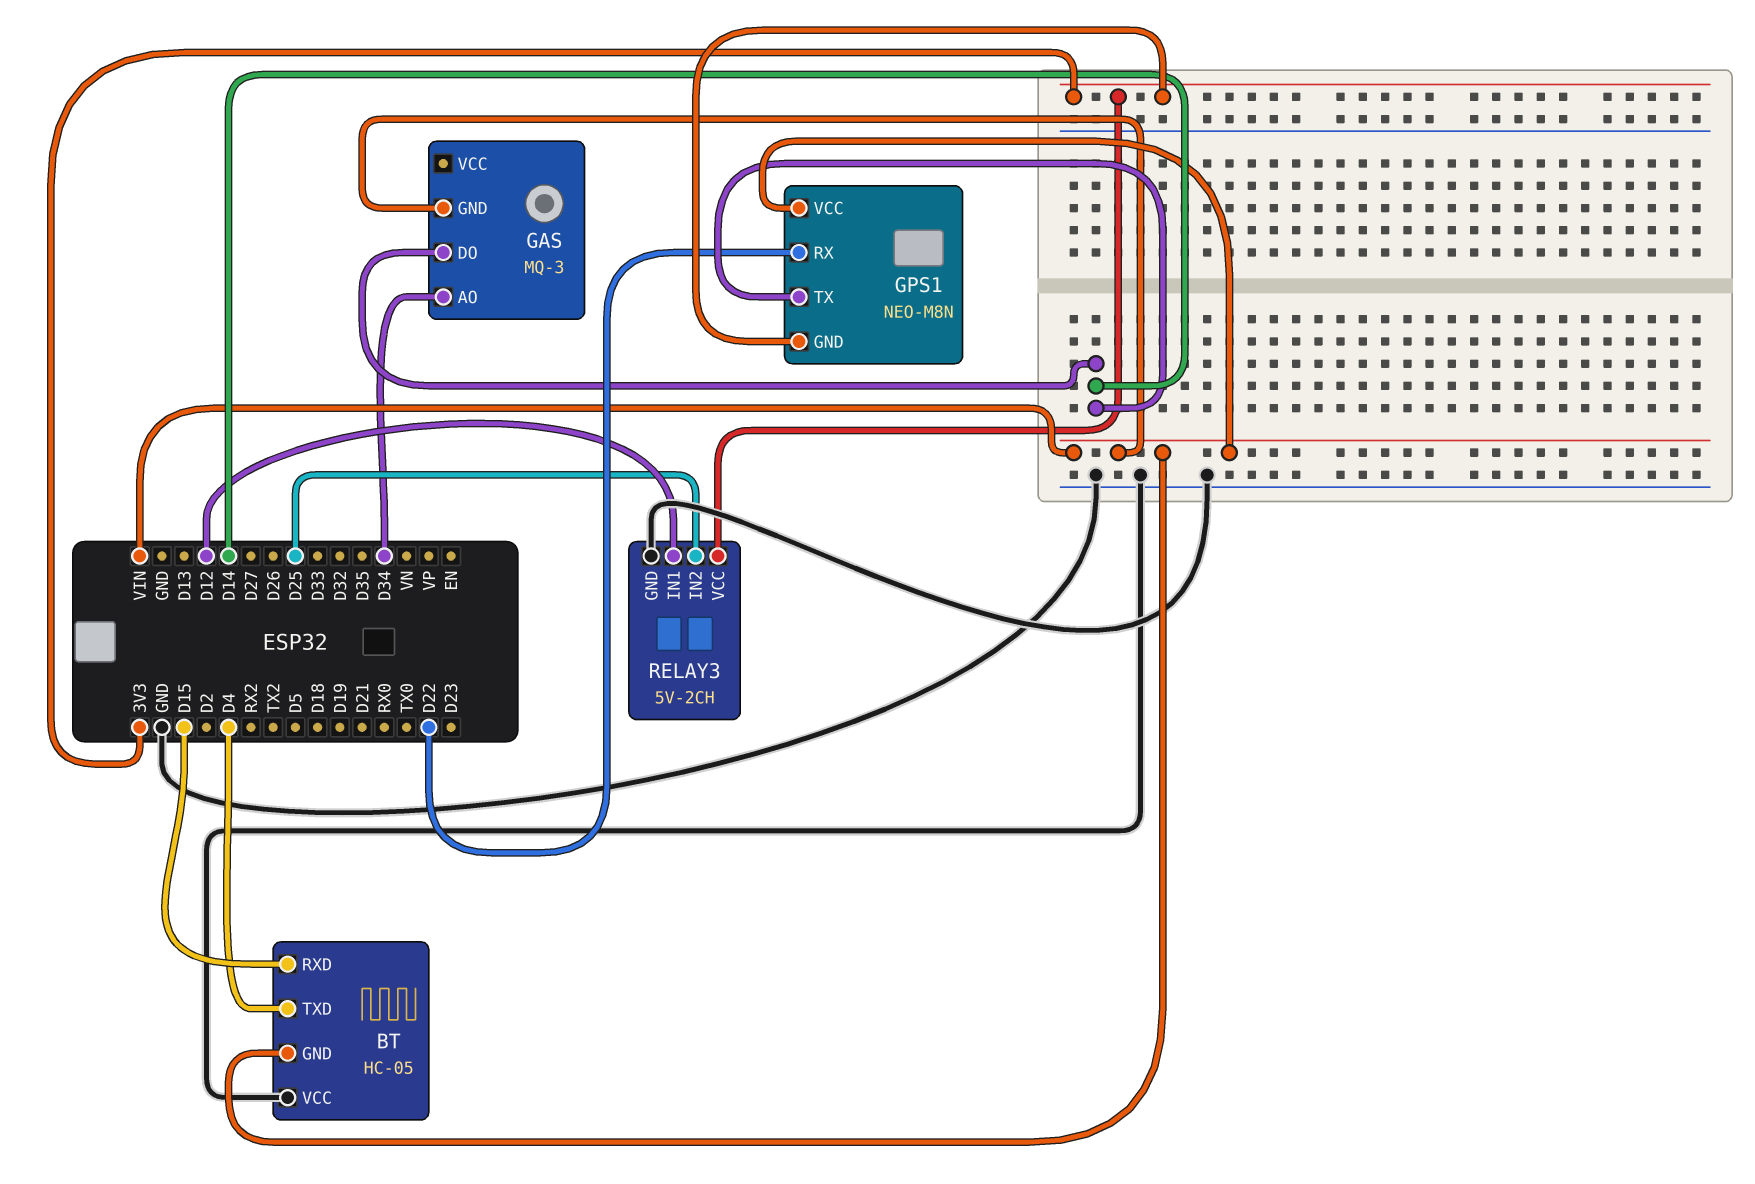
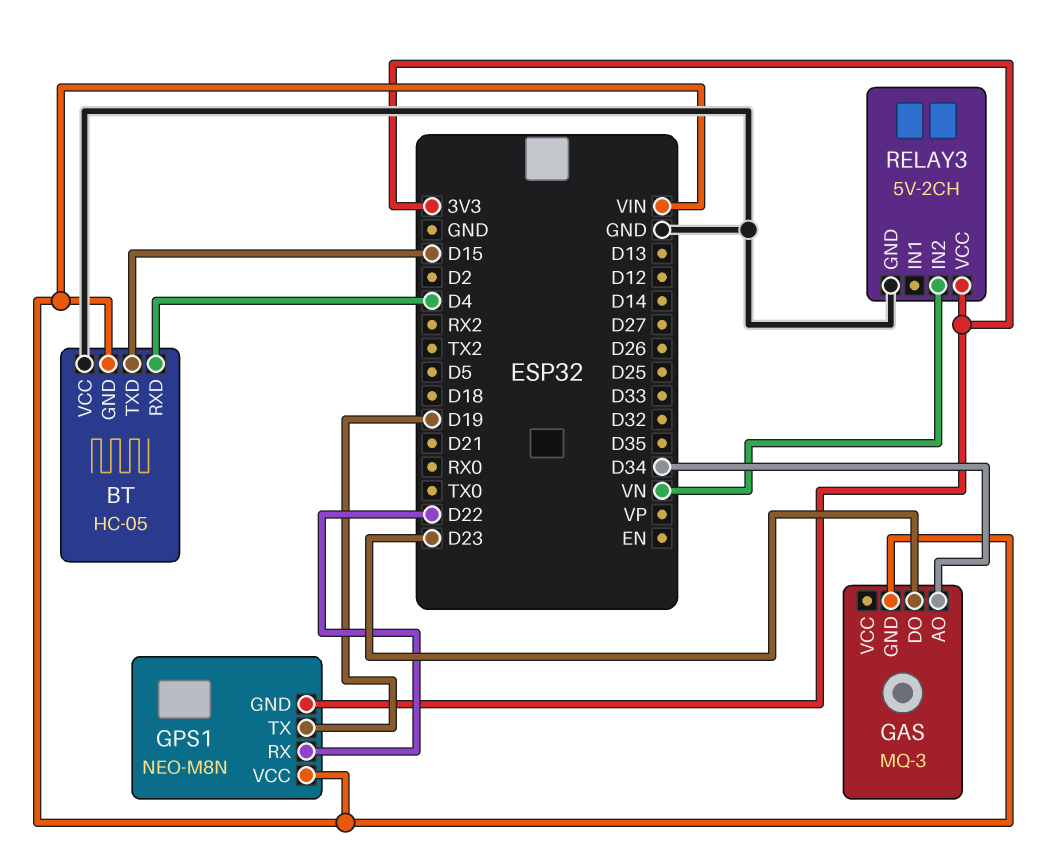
BT pin RXD: D15 -> D4
BT pin TXD: D4 -> D15
GAS pin DO: D14 -> D23
GPS1 pin TX: D14 -> D19
RELAY3 pin IN1: D12 -> none
RELAY3 pin IN2: D25 -> VN

